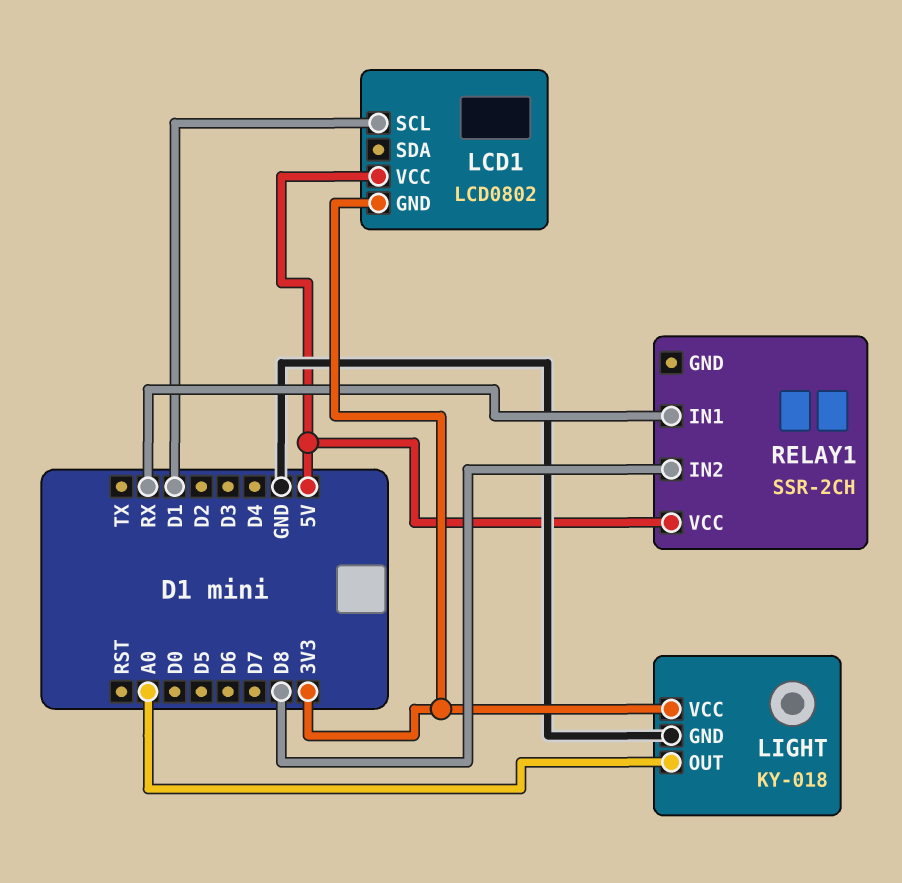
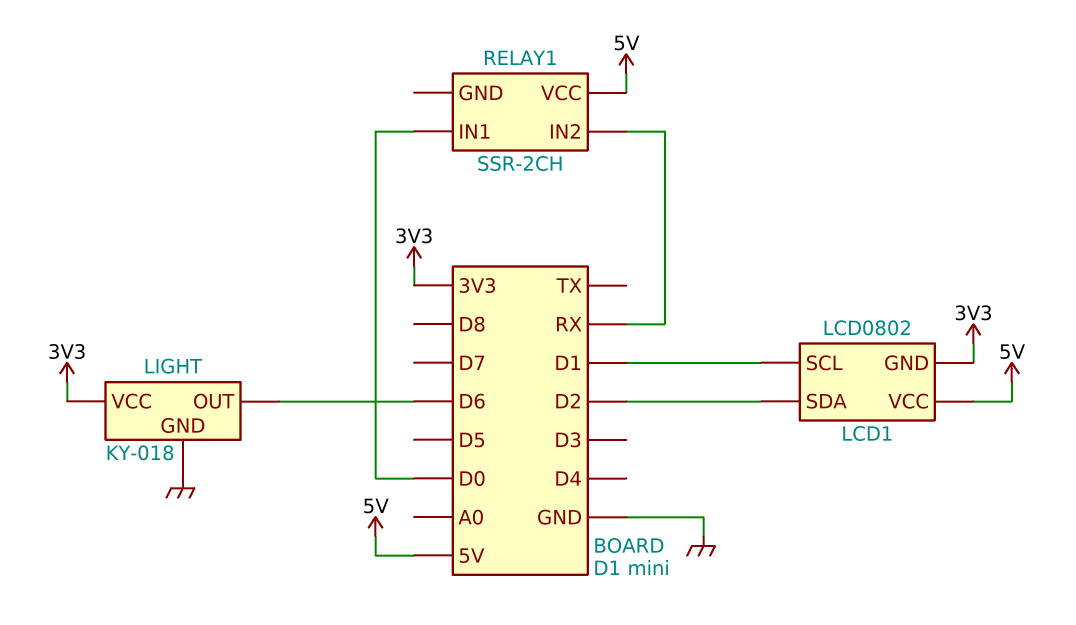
LCD1 pin SDA: none -> D2
LIGHT pin OUT: A0 -> D6
RELAY1 pin IN1: RX -> D0
RELAY1 pin IN2: D8 -> RX

